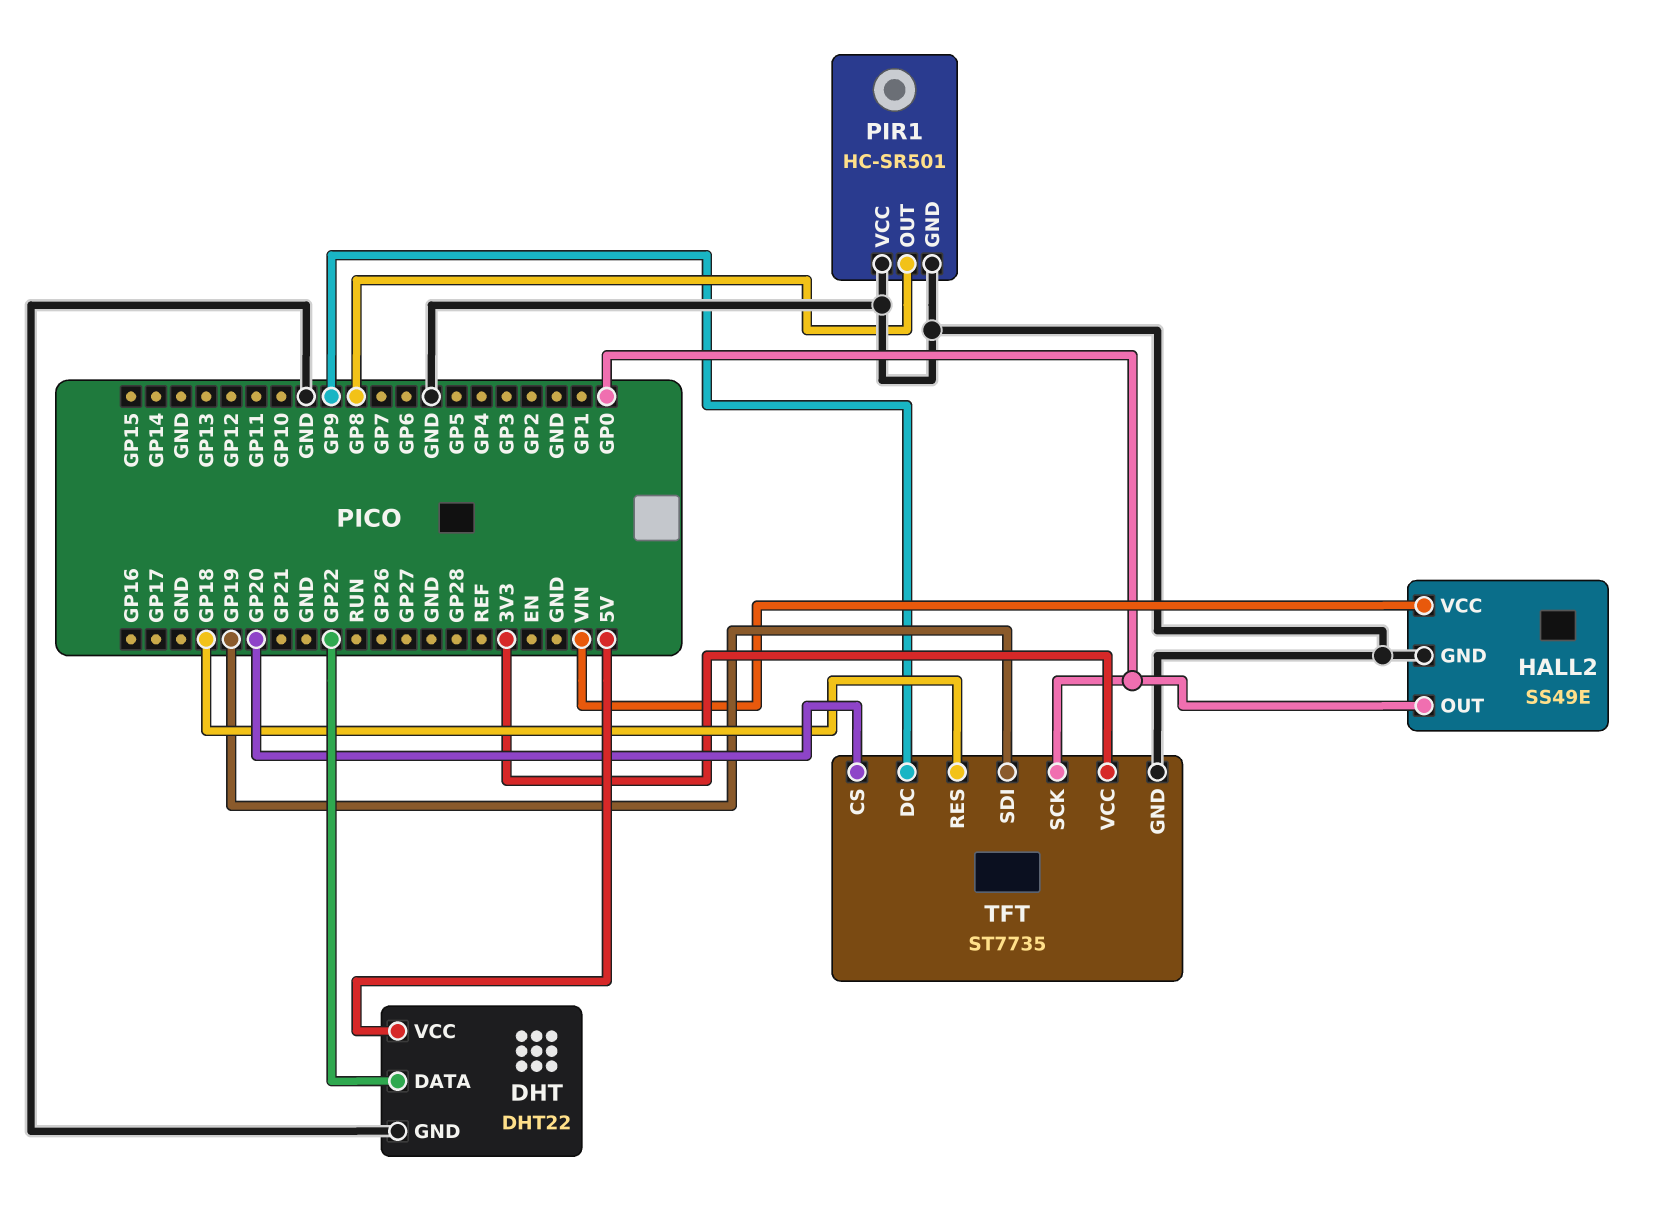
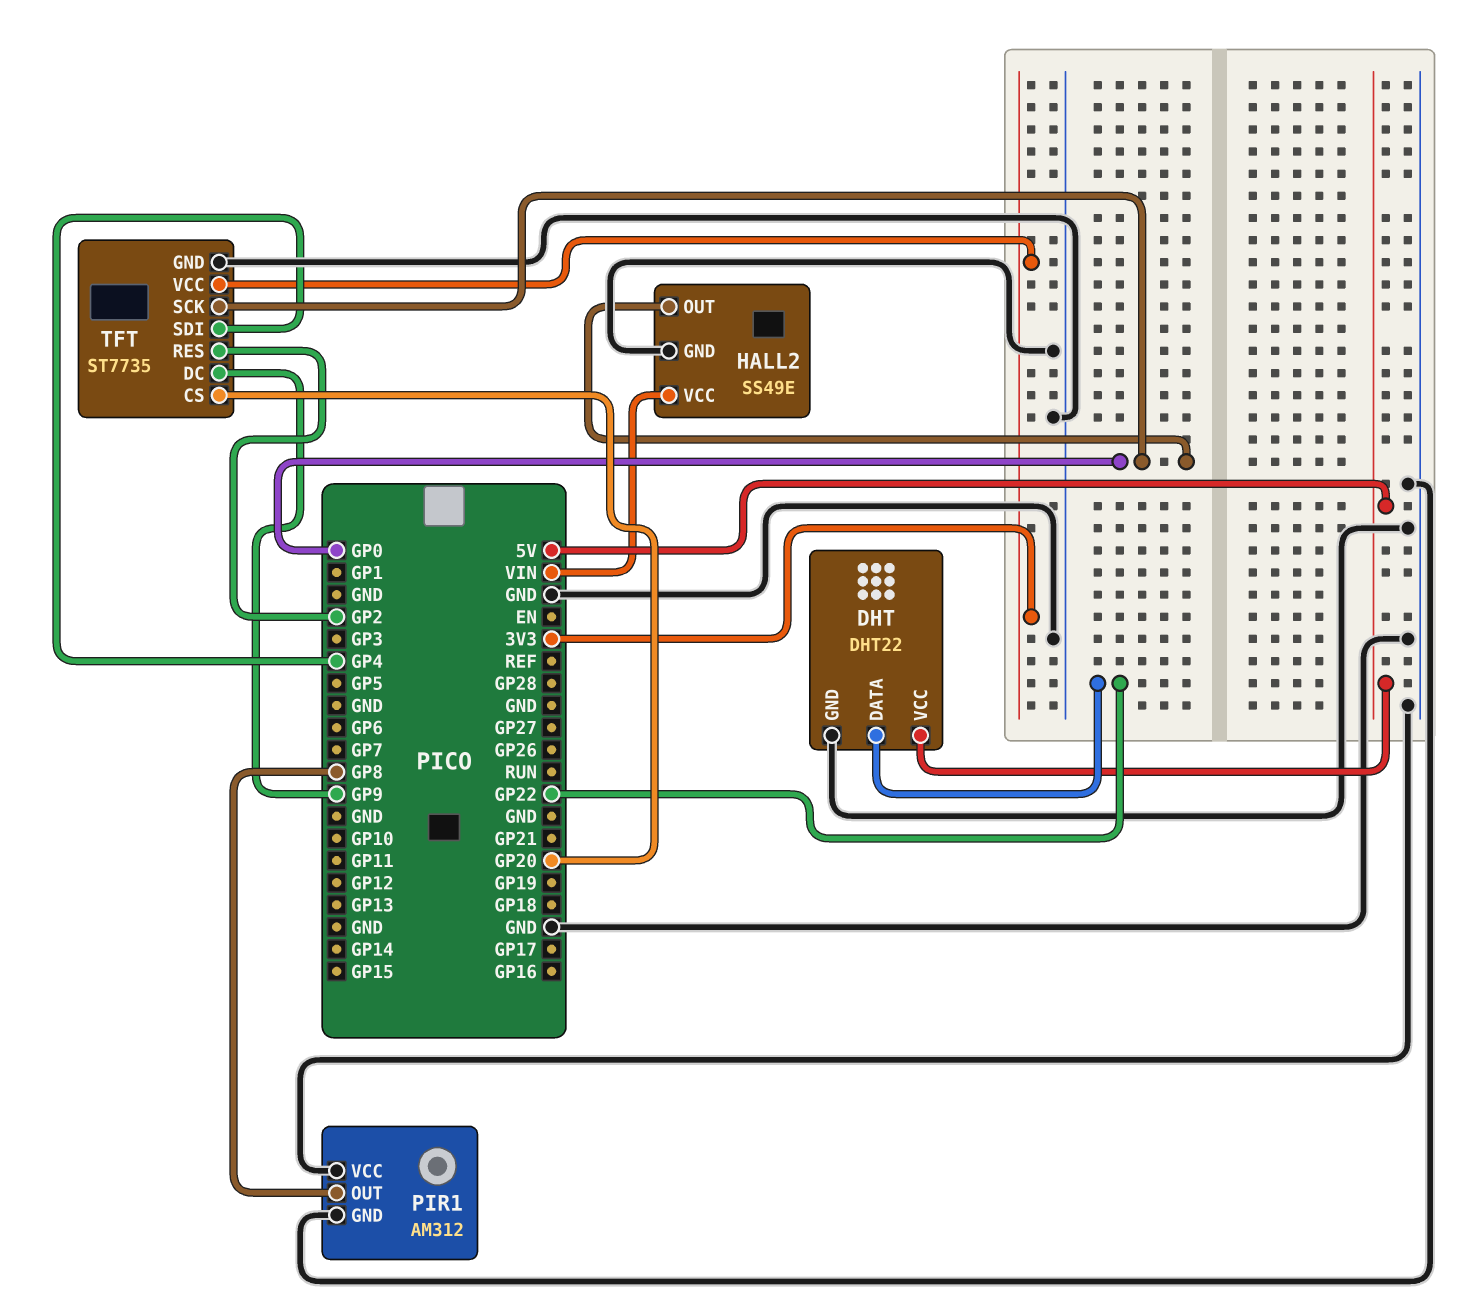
PIR1: HC-SR501 -> AM312
TFT pin RES: GP18 -> GP2
TFT pin SDI: GP19 -> GP4

